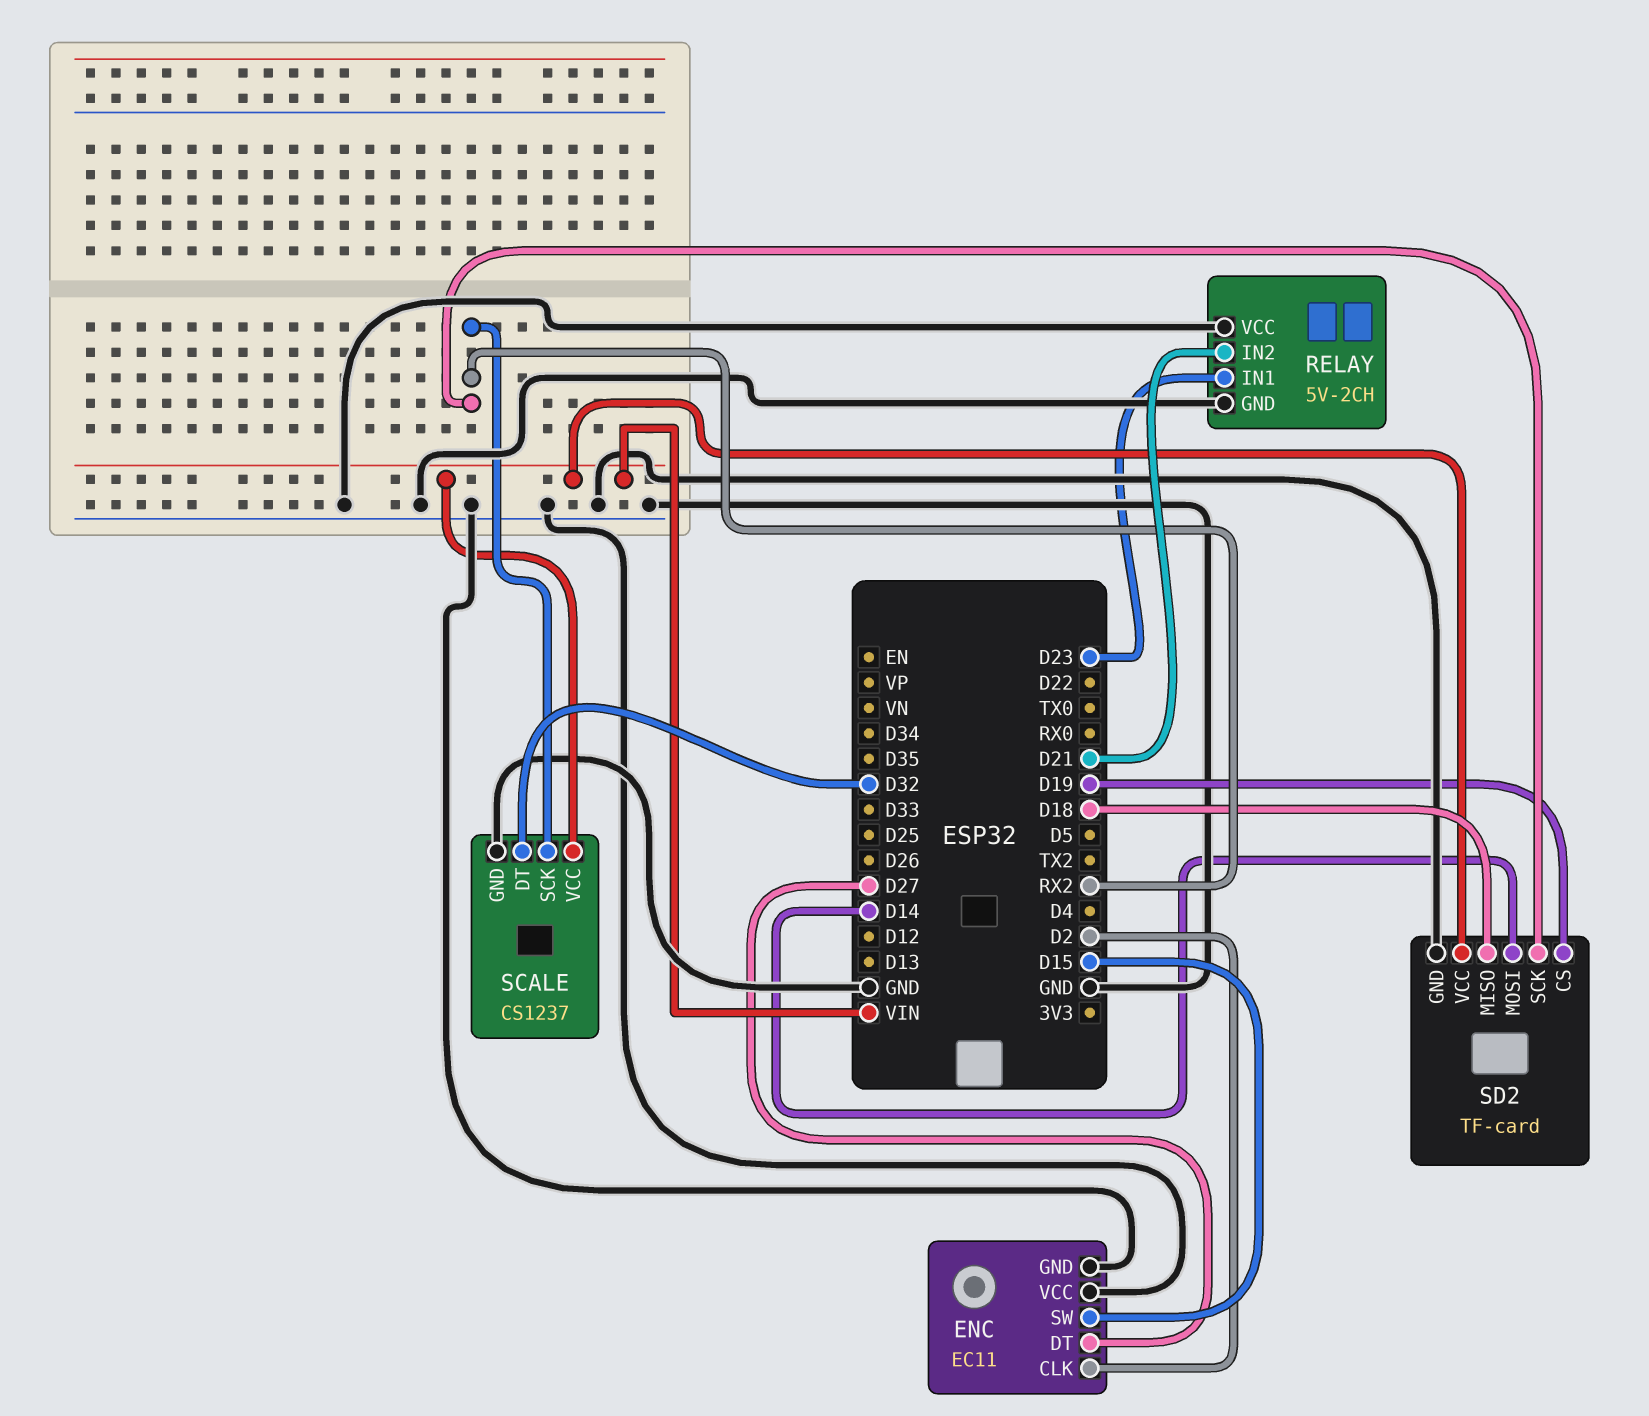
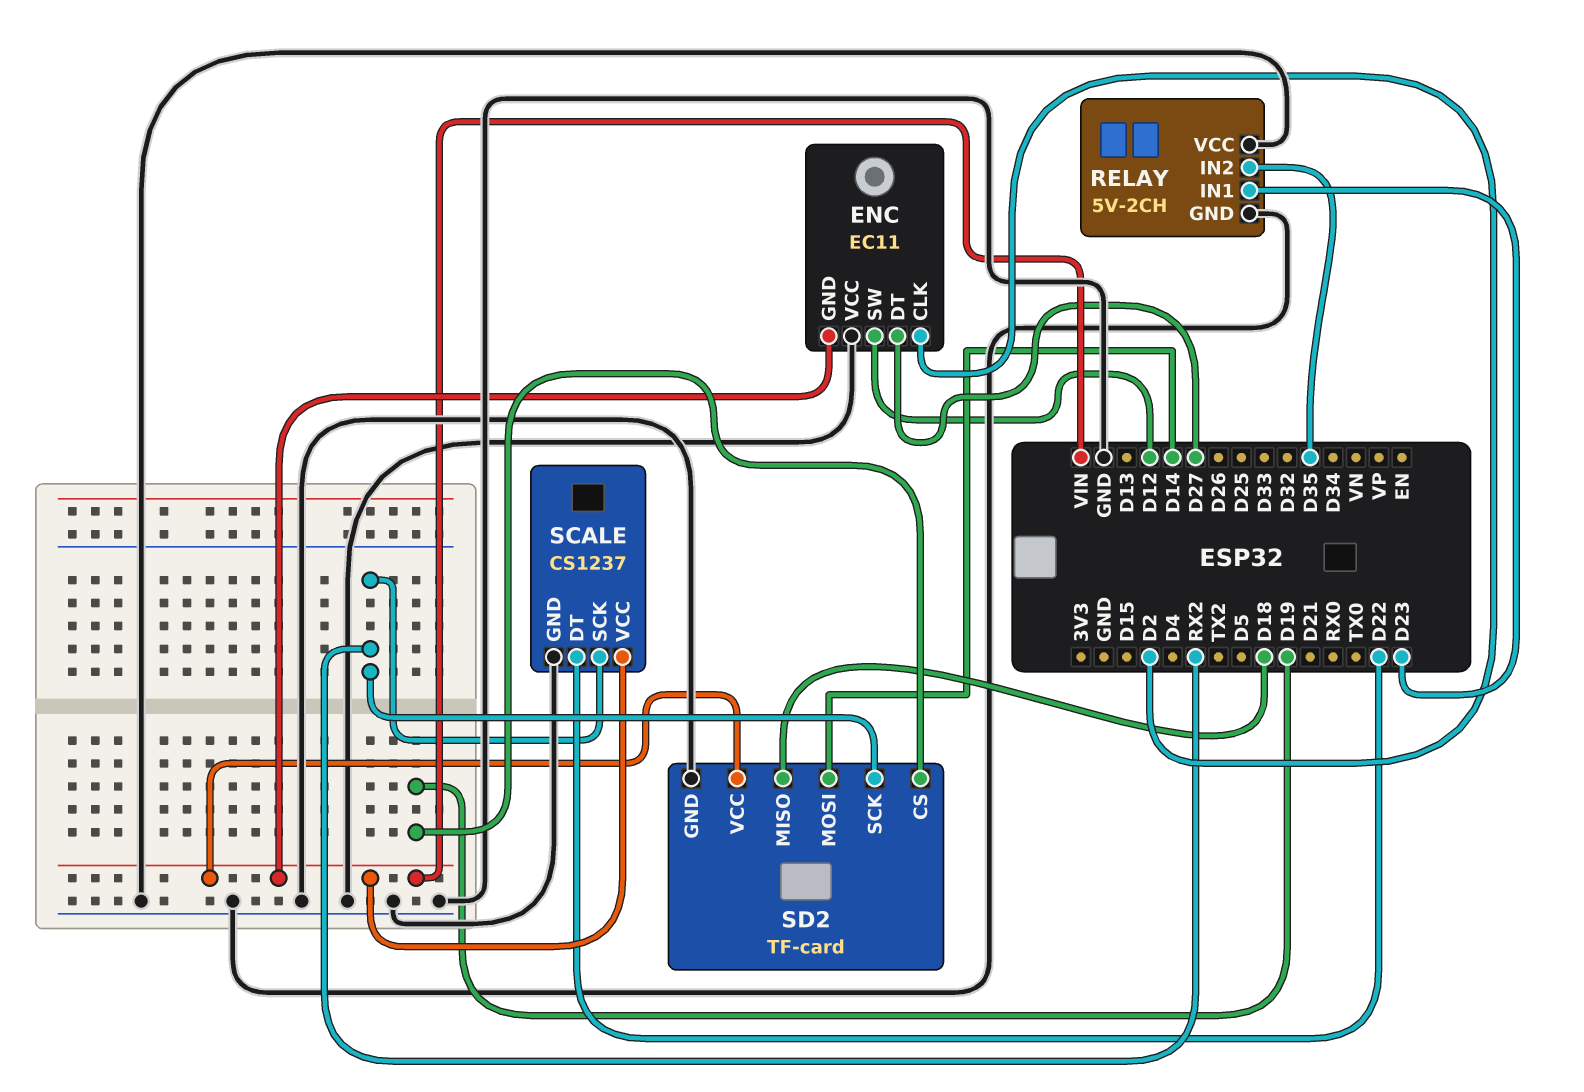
ENC pin GND: GND -> VIN
ENC pin SW: D15 -> D12
RELAY pin IN2: D21 -> D35
SCALE pin DT: D32 -> D22

